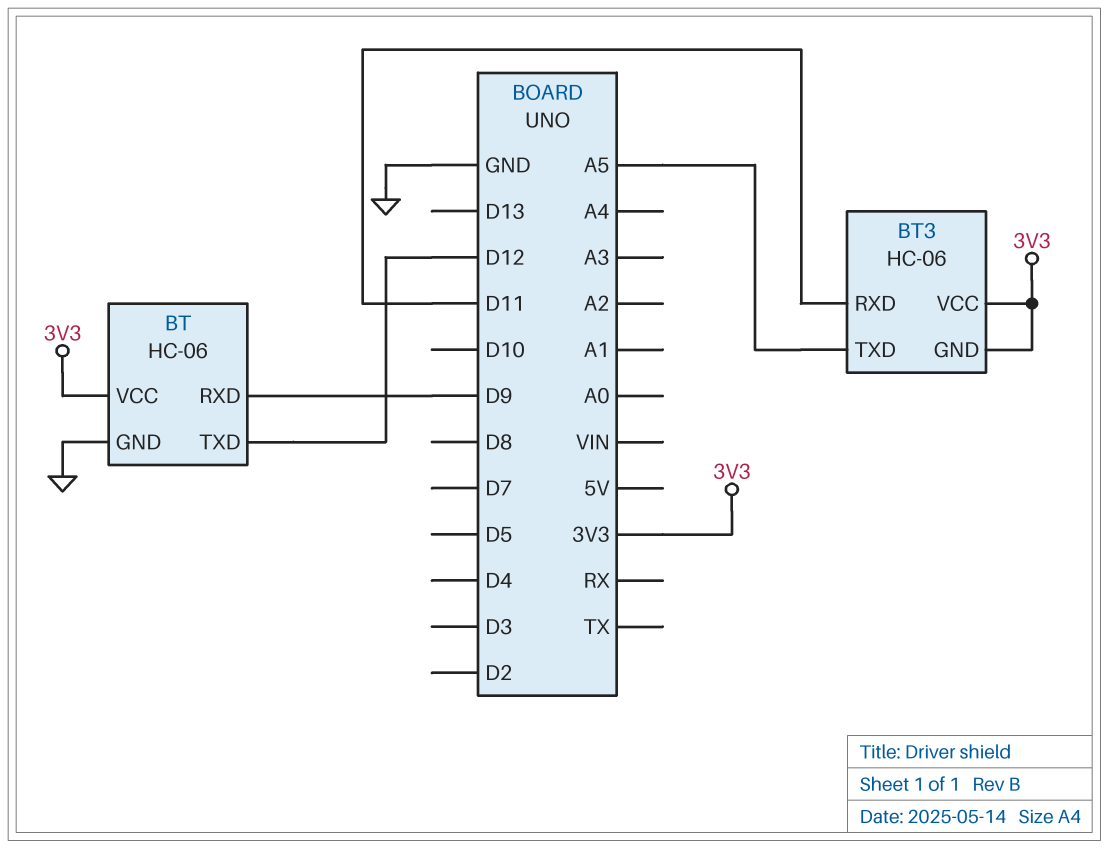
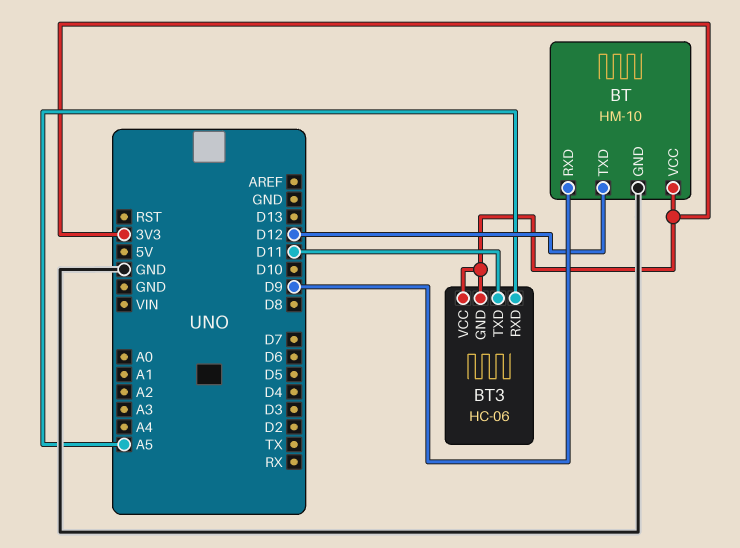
BT: HC-06 -> HM-10
BT3 pin RXD: D11 -> A5
BT3 pin TXD: A5 -> D11

